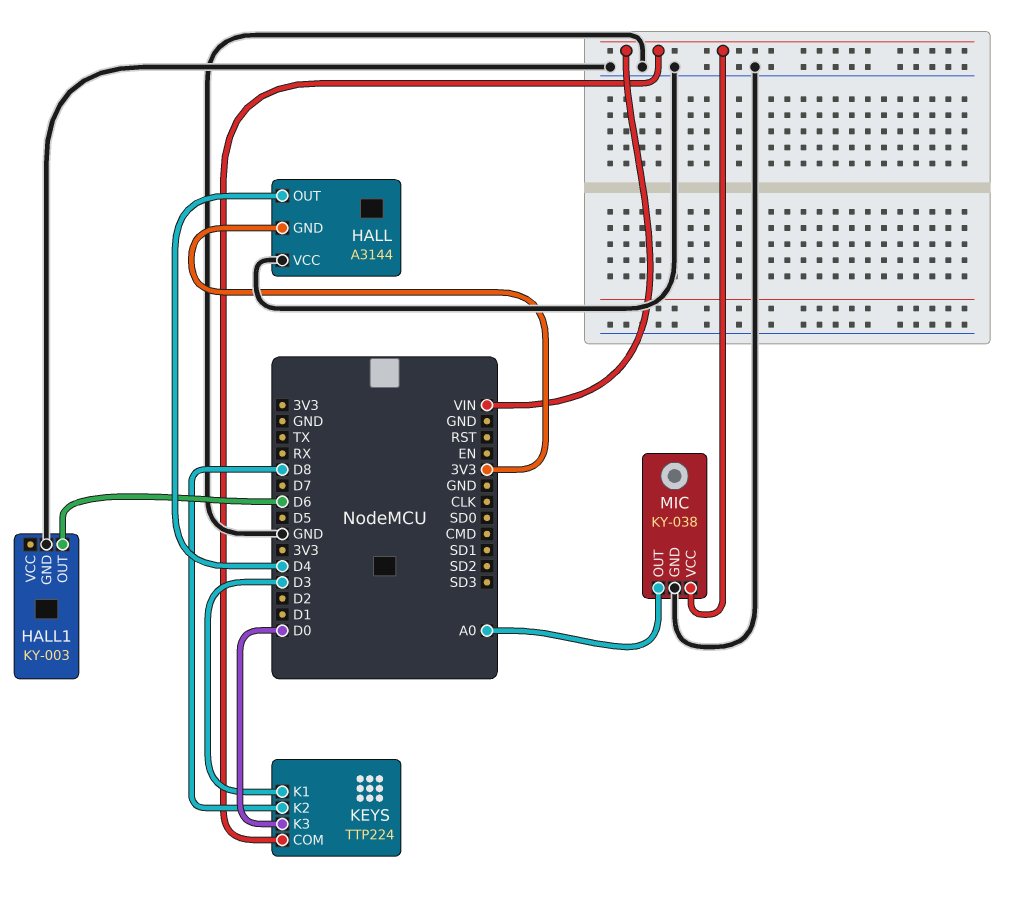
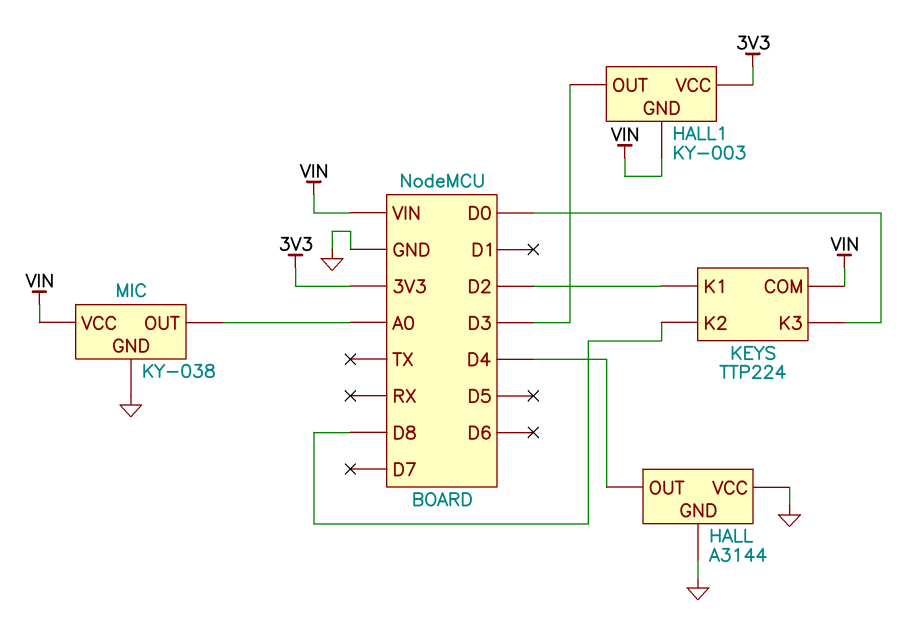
HALL pin GND: 3V3 -> GND
HALL1 pin GND: GND -> VIN
HALL1 pin OUT: D6 -> D3
HALL1 pin VCC: none -> 3V3
KEYS pin K1: D3 -> D2

